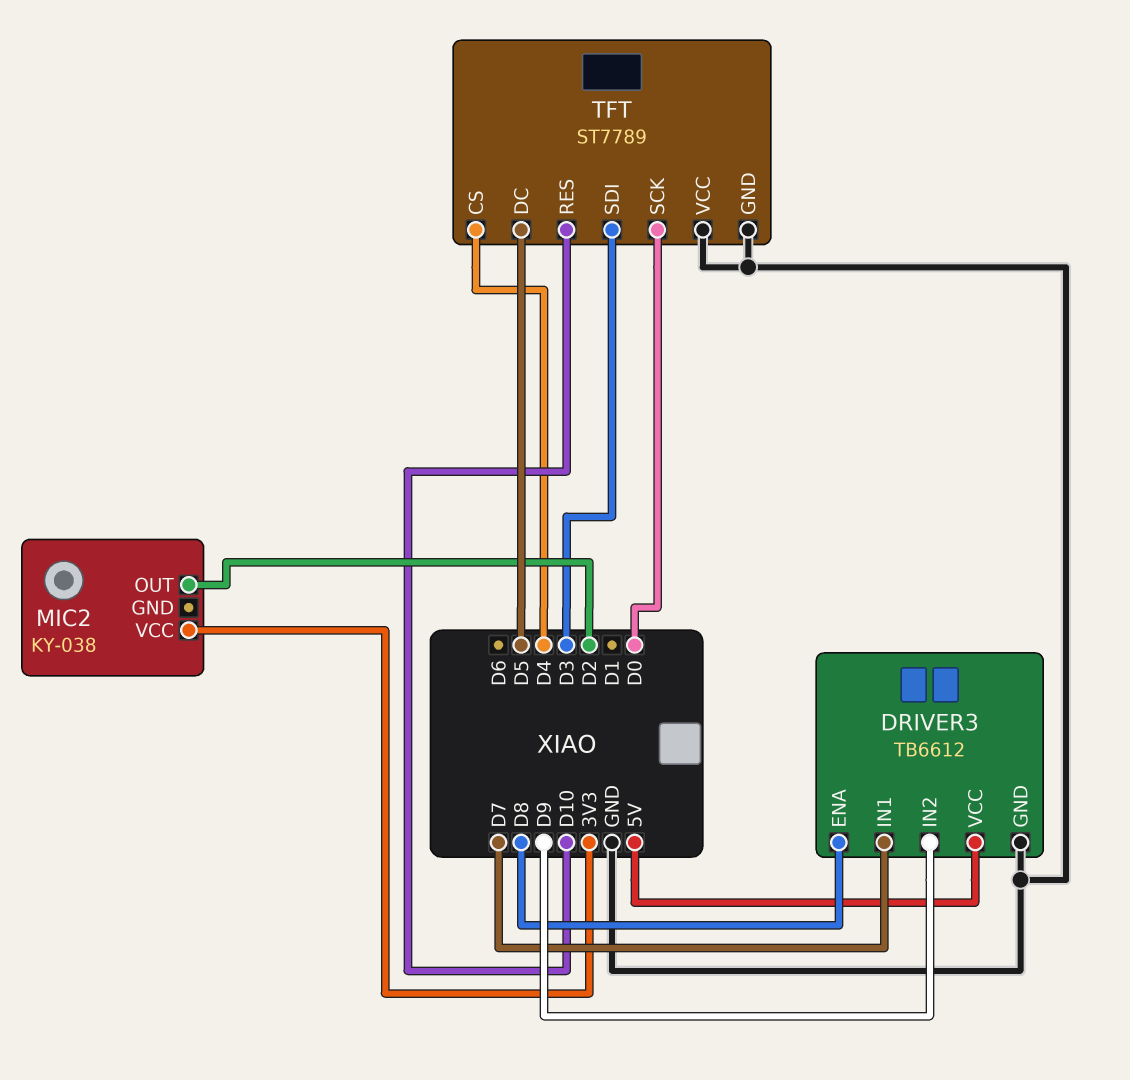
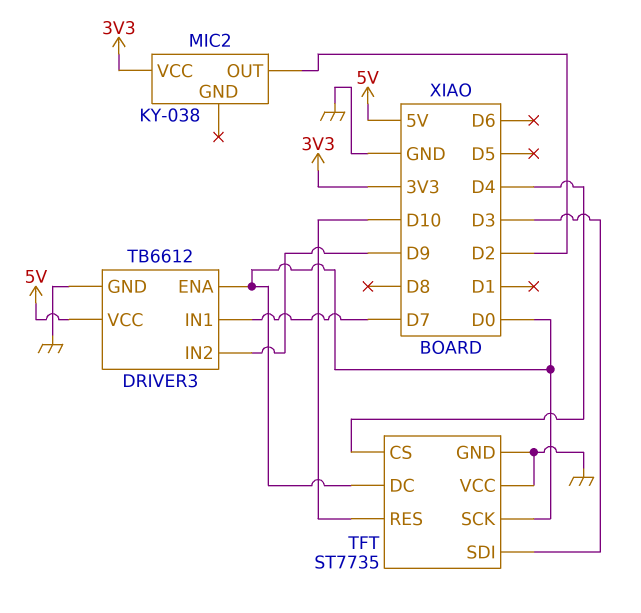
DRIVER3 pin ENA: D8 -> D0
TFT: ST7789 -> ST7735
TFT pin DC: D5 -> D0

